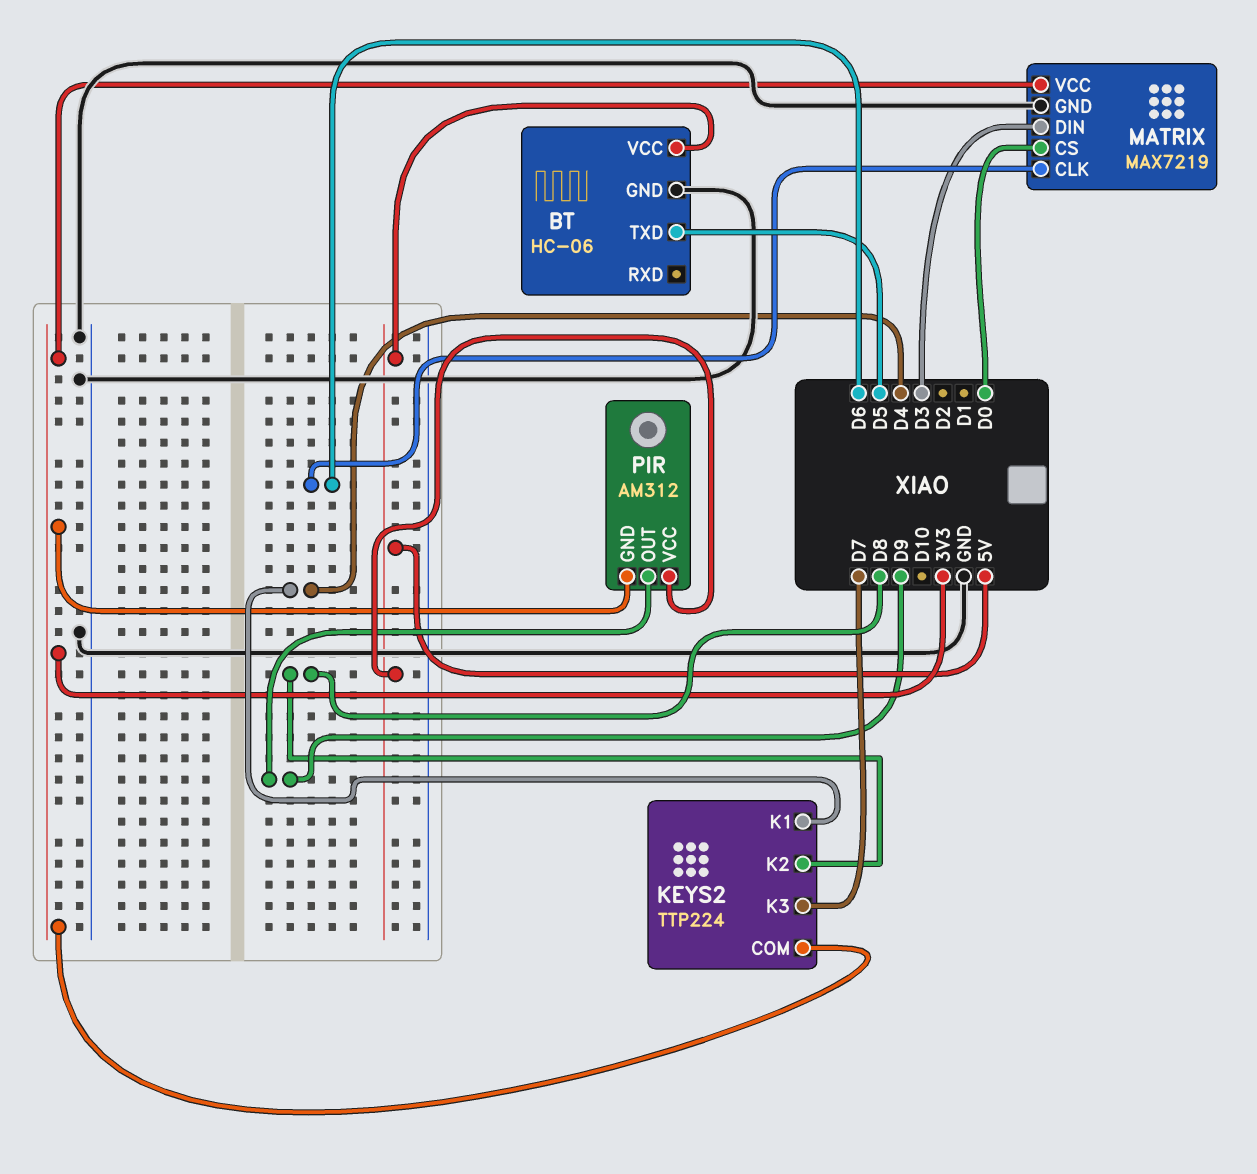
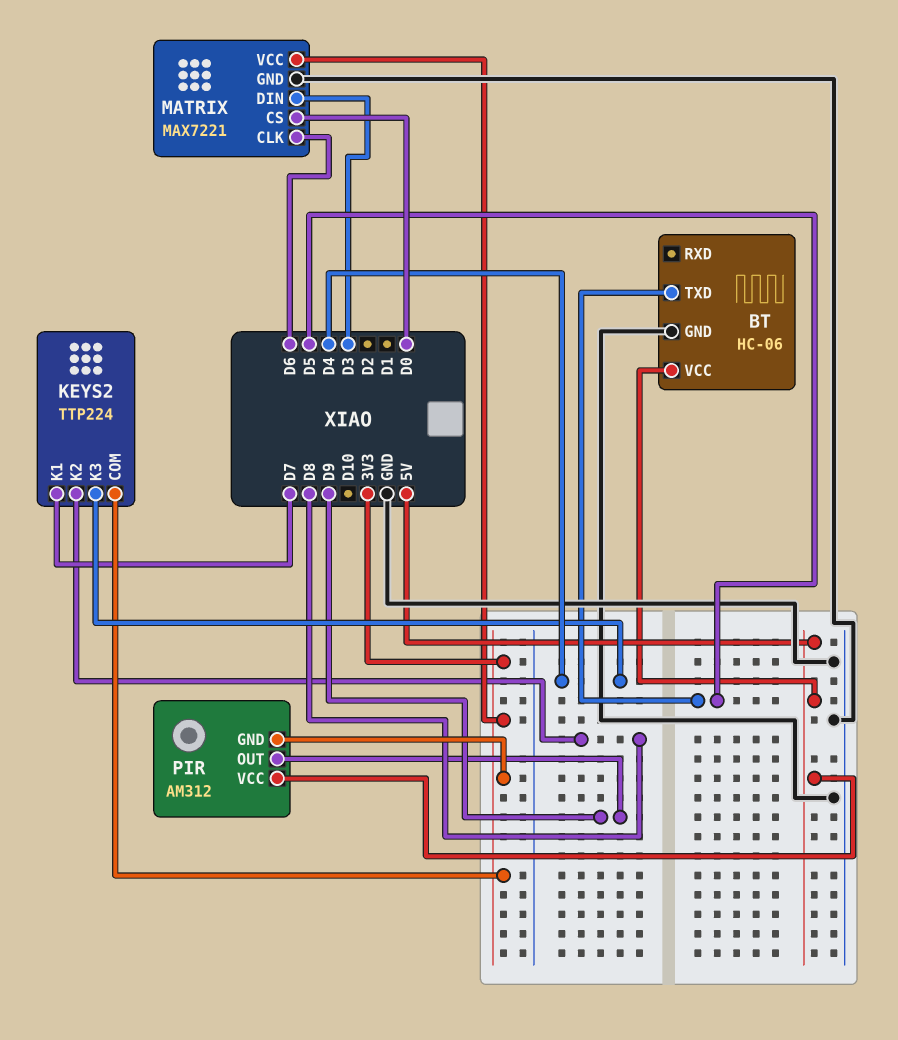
KEYS2 pin K1: D4 -> D7
KEYS2 pin K3: D7 -> D4
MATRIX: MAX7219 -> MAX7221

